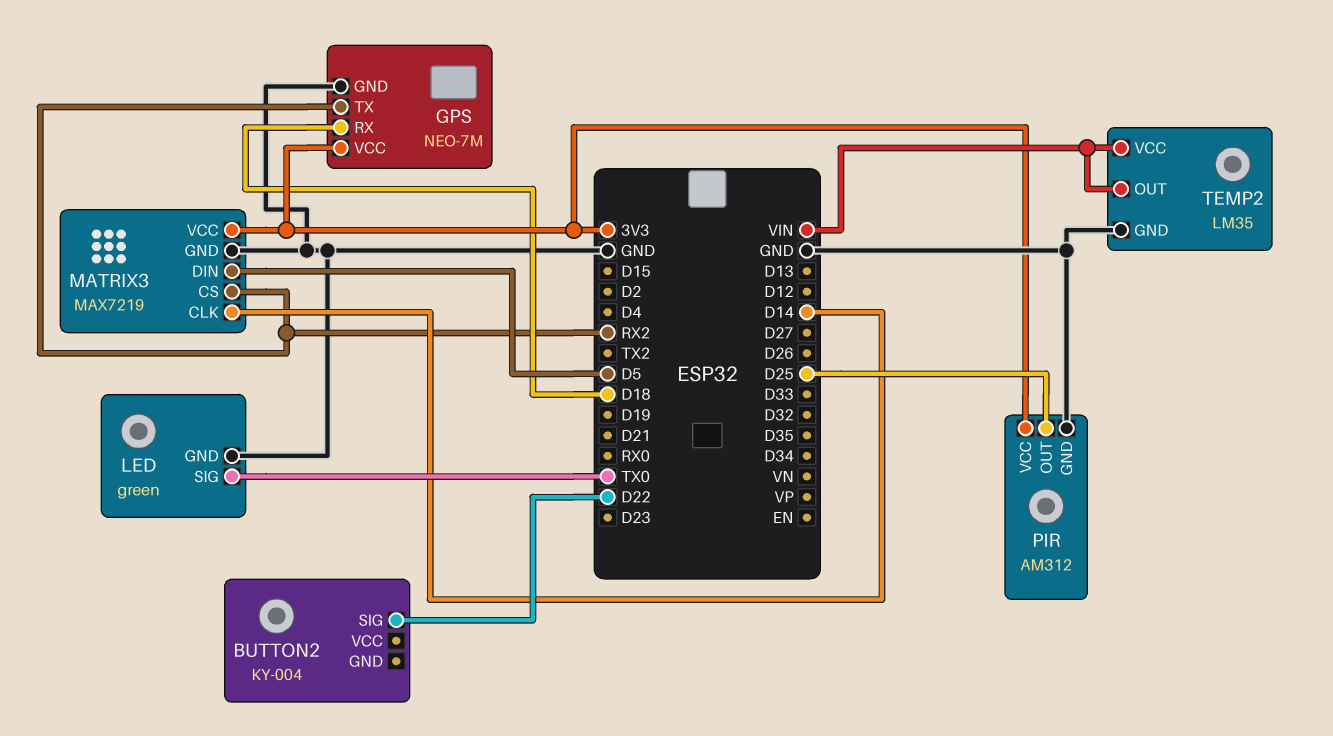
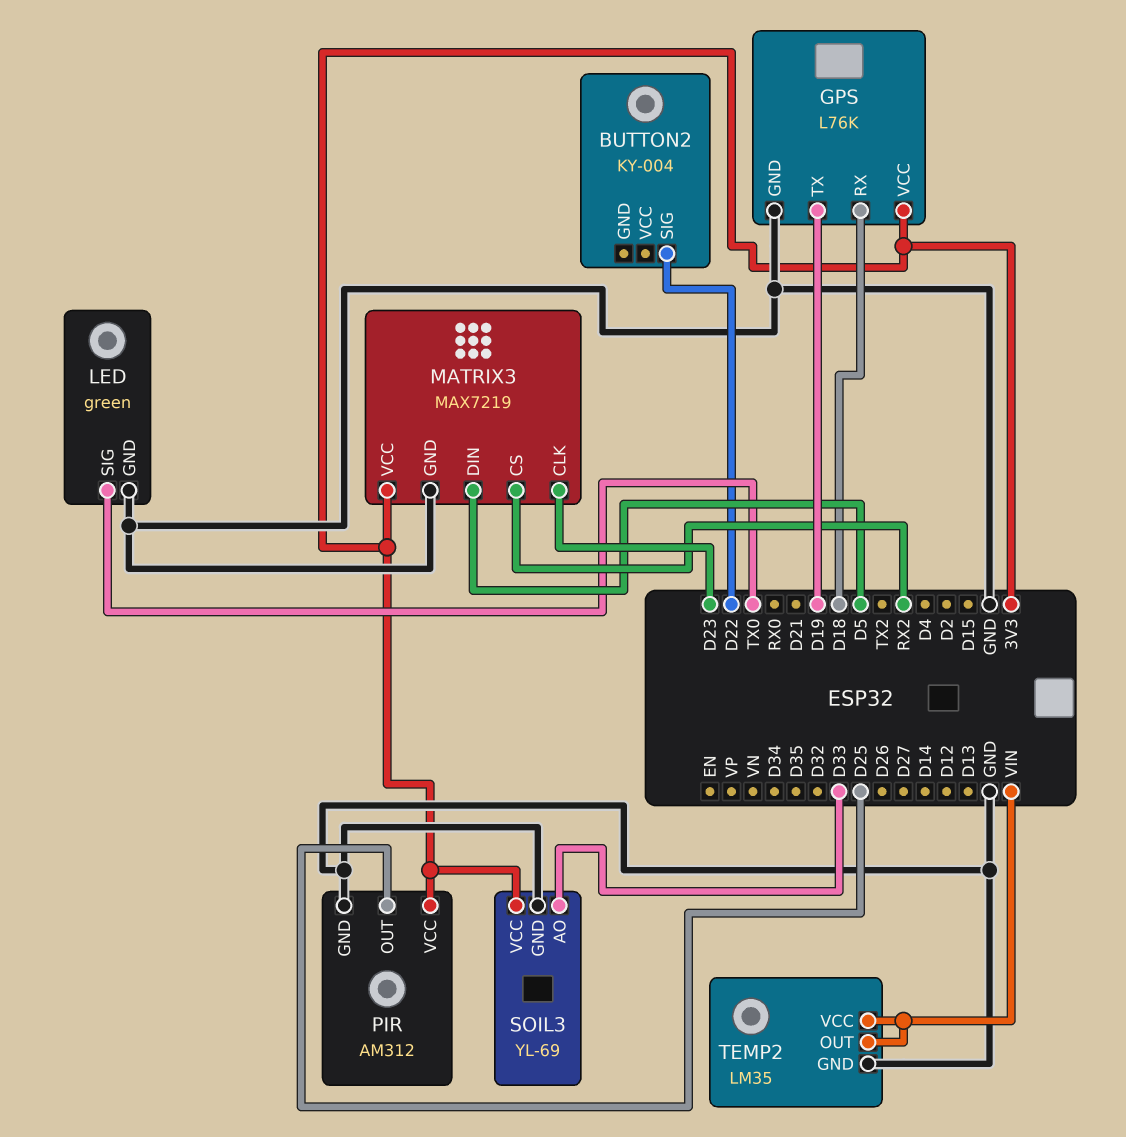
GPS: NEO-7M -> L76K
GPS pin TX: RX2 -> D19
MATRIX3 pin CLK: D14 -> D23
SOIL3: none -> YL-69
SOIL3 pin AO: none -> D33
SOIL3 pin GND: none -> GND
SOIL3 pin VCC: none -> 3V3

